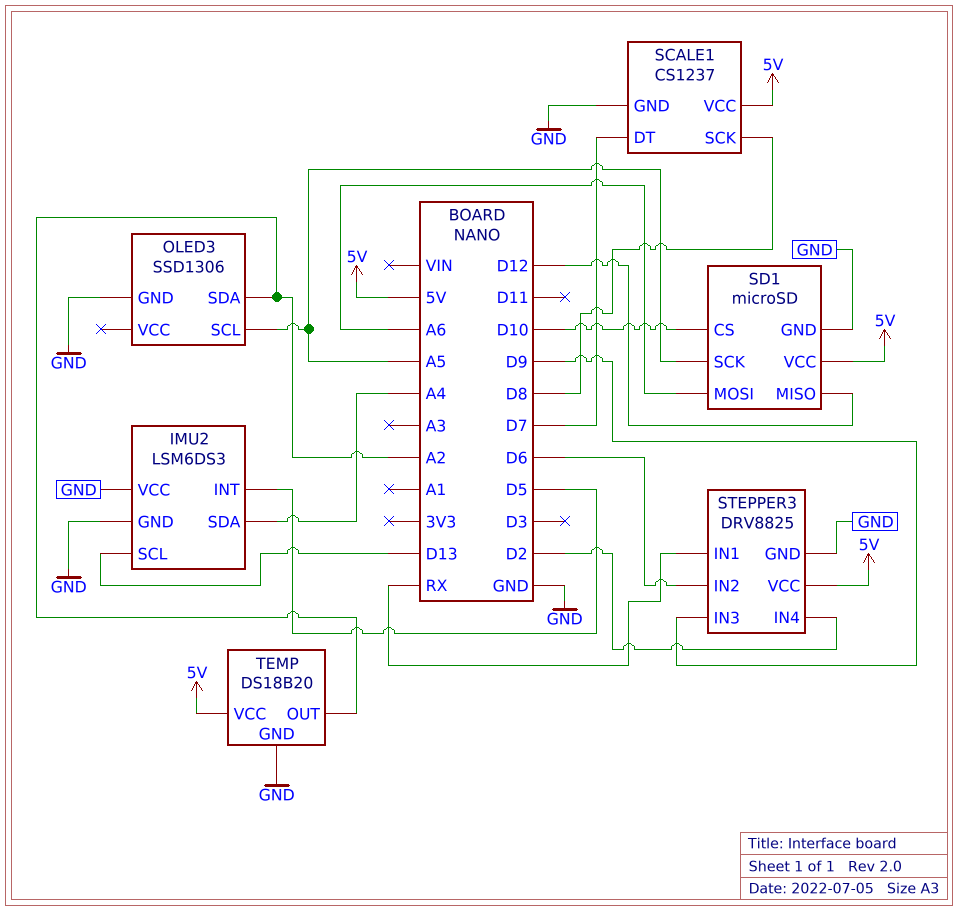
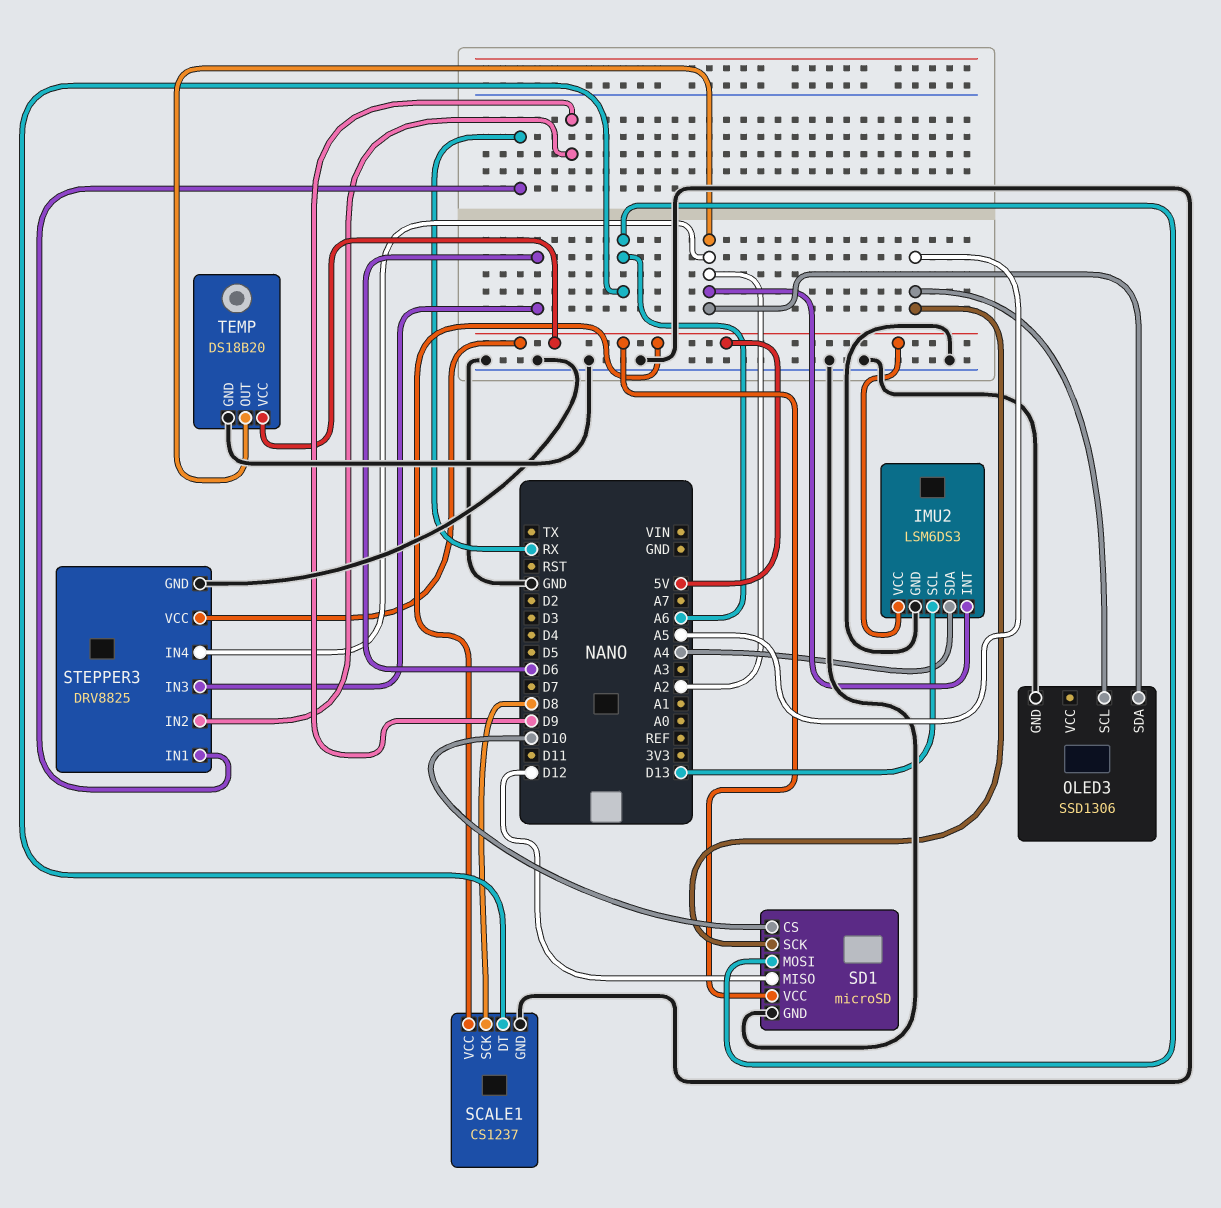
IMU2 pin INT: D5 -> A2
IMU2 pin VCC: GND -> 5V
SCALE1 pin DT: D7 -> A6
STEPPER3 pin IN2: D6 -> D9
STEPPER3 pin IN3: D9 -> D6
STEPPER3 pin IN4: D2 -> A2

